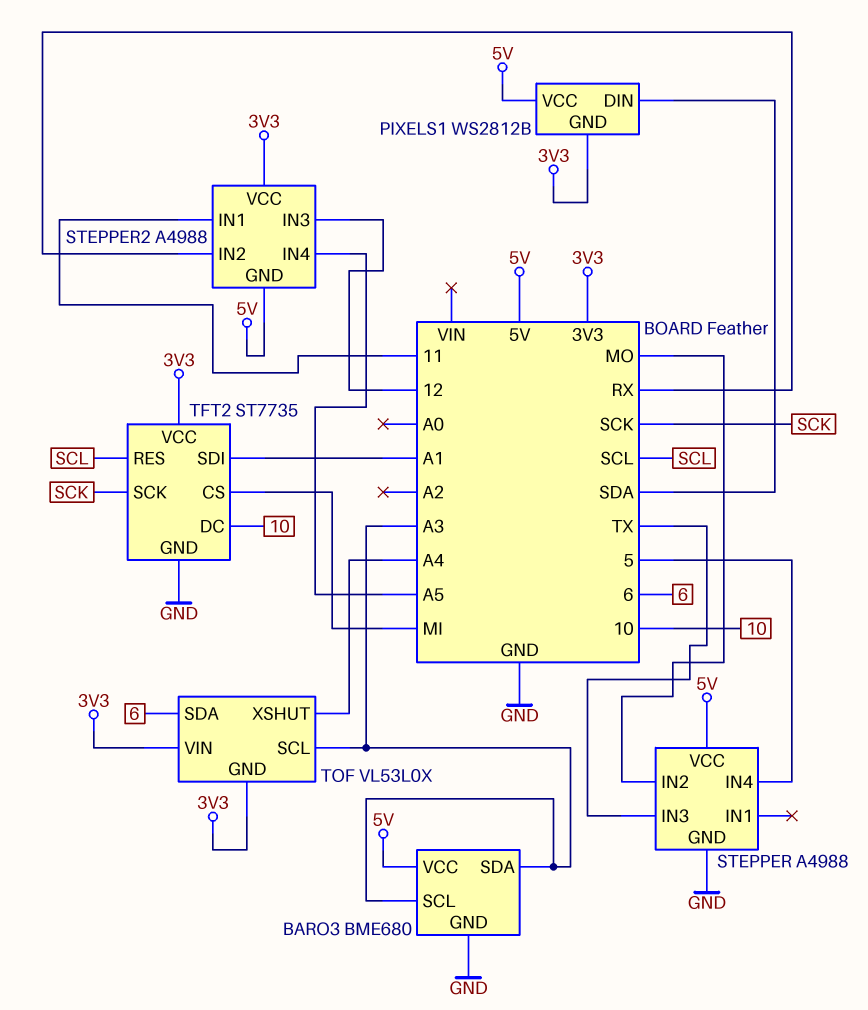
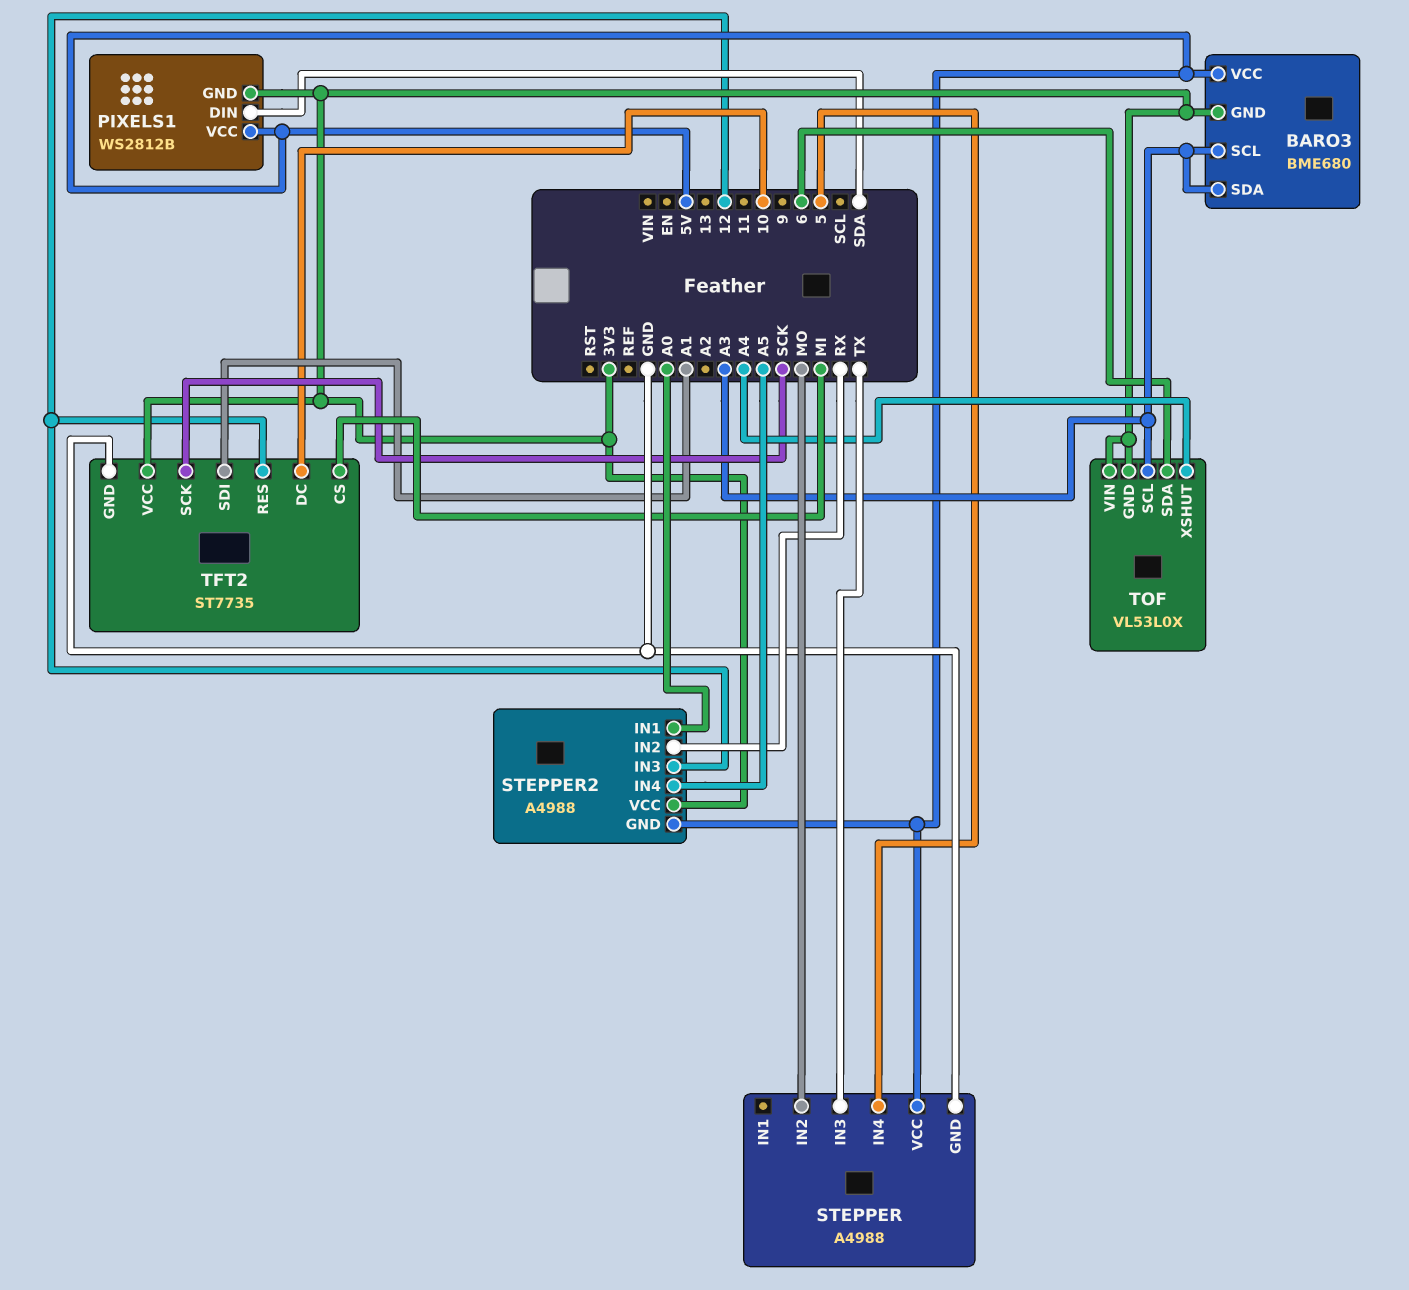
BARO3 pin GND: GND -> 3V3
STEPPER2 pin IN1: 11 -> A0
TFT2 pin RES: SCL -> 12

